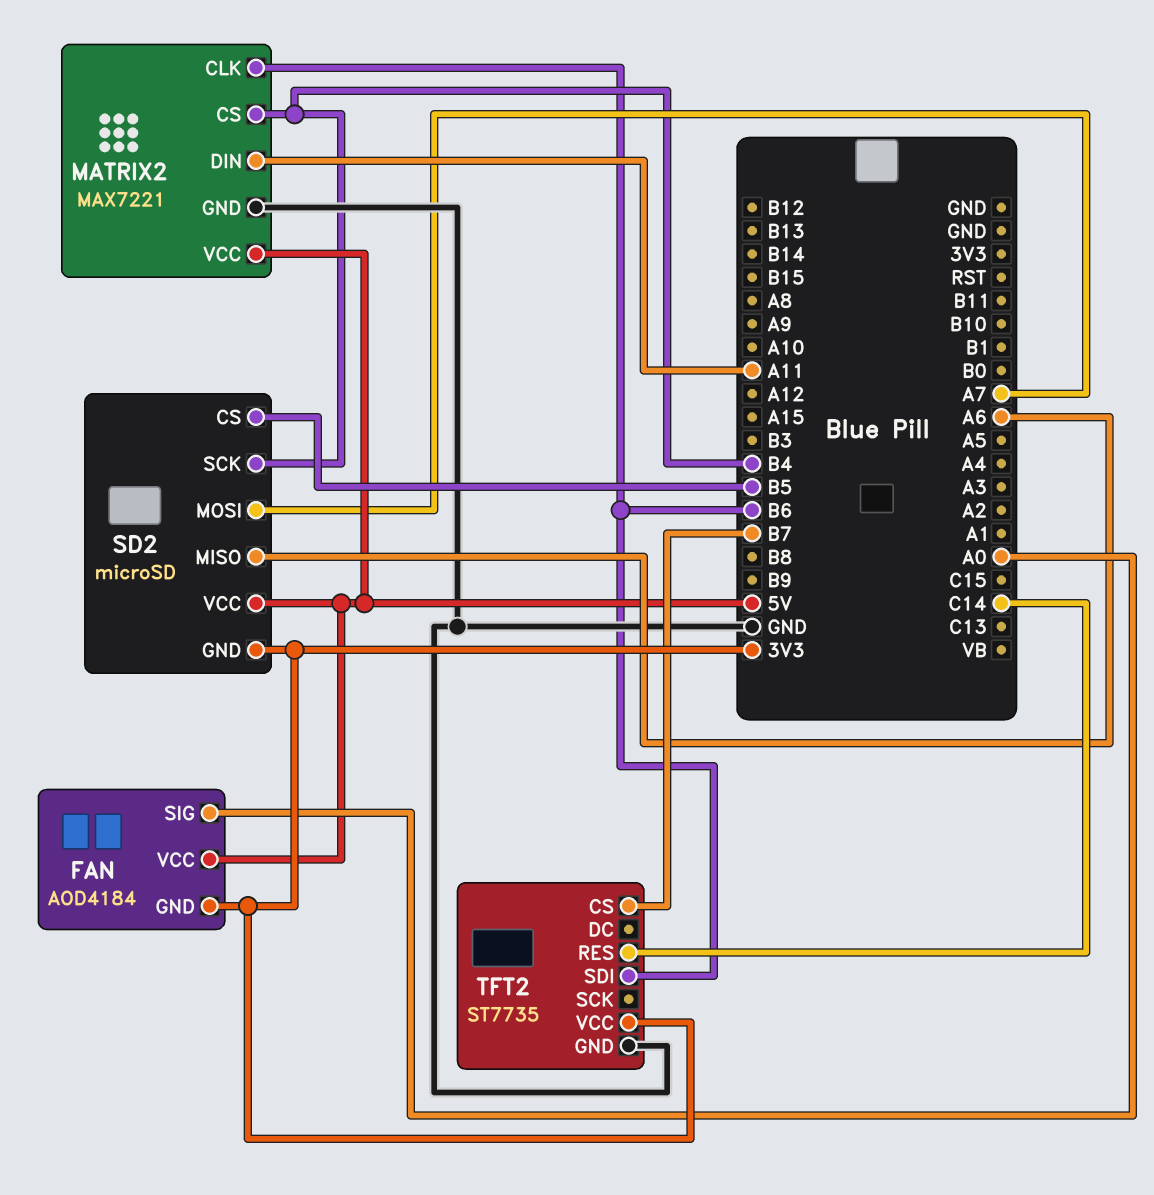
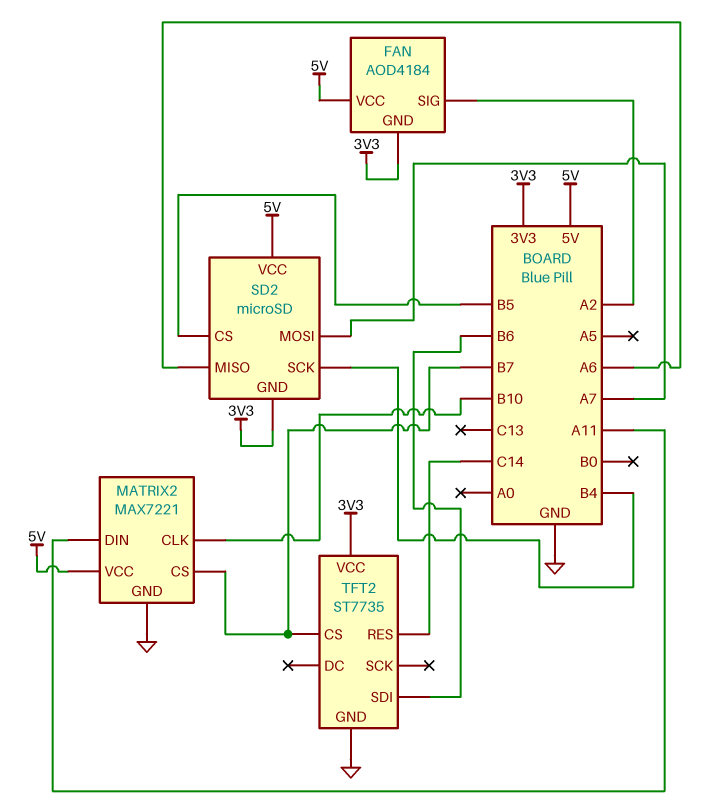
FAN pin SIG: A0 -> A2
MATRIX2 pin CLK: B6 -> B10
MATRIX2 pin CS: B4 -> B7

